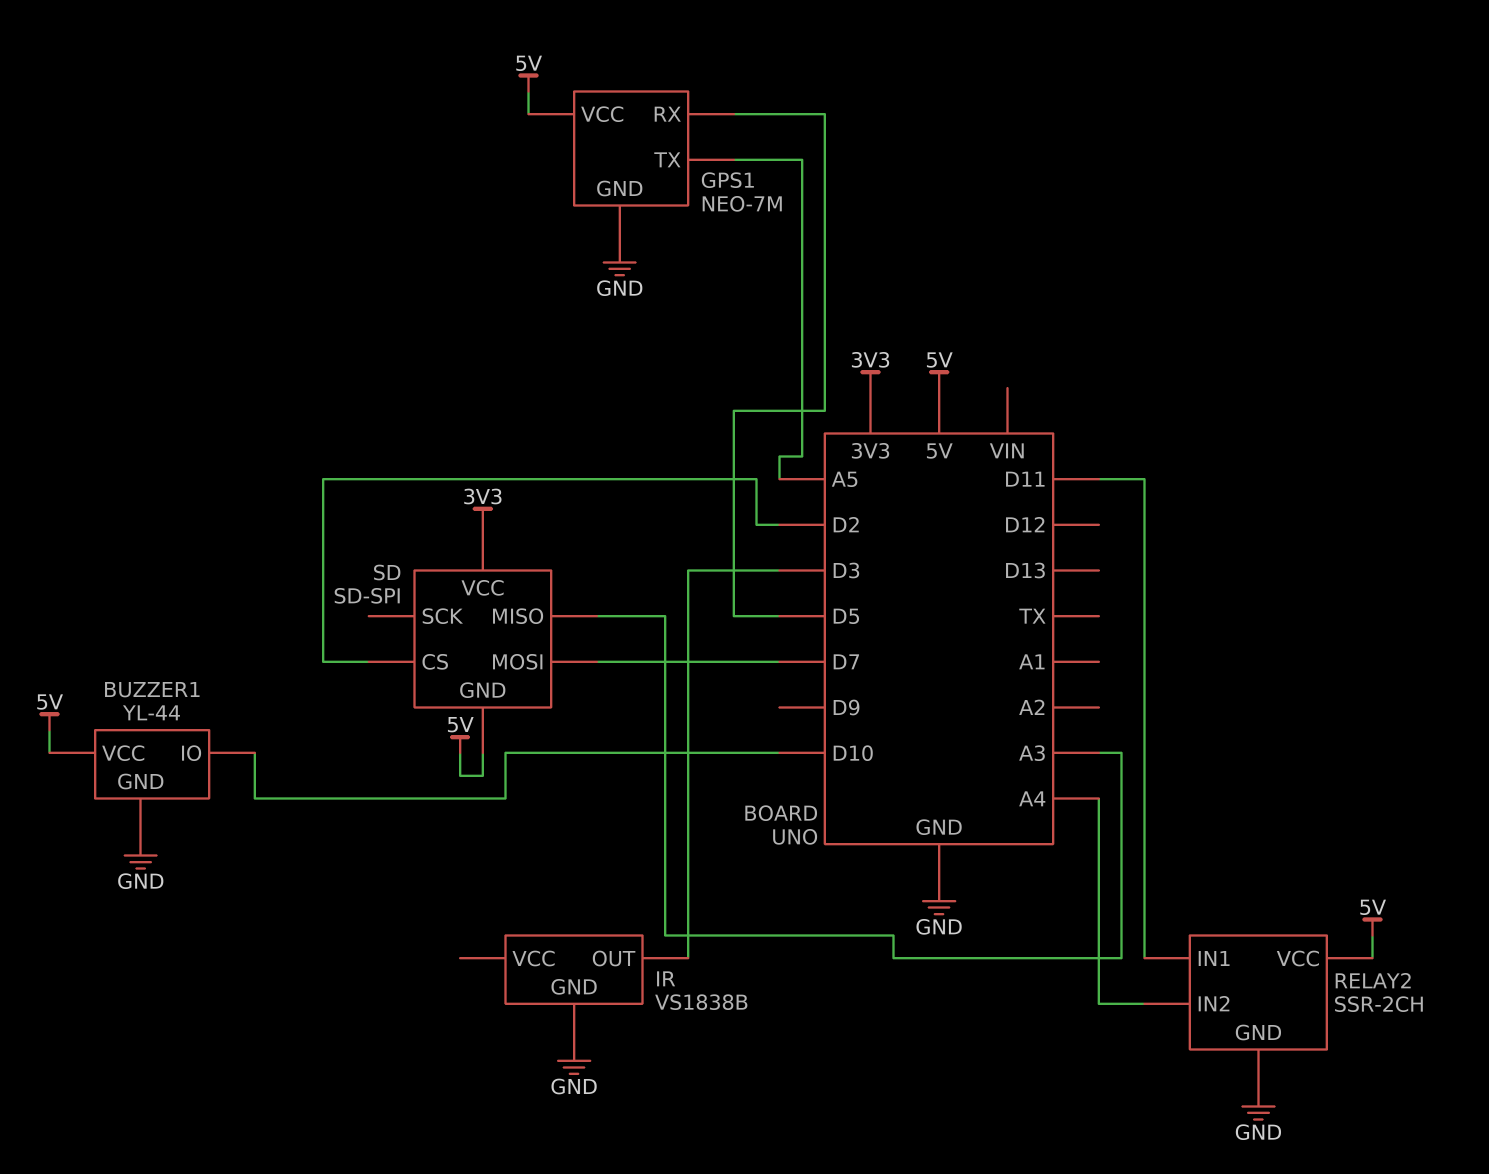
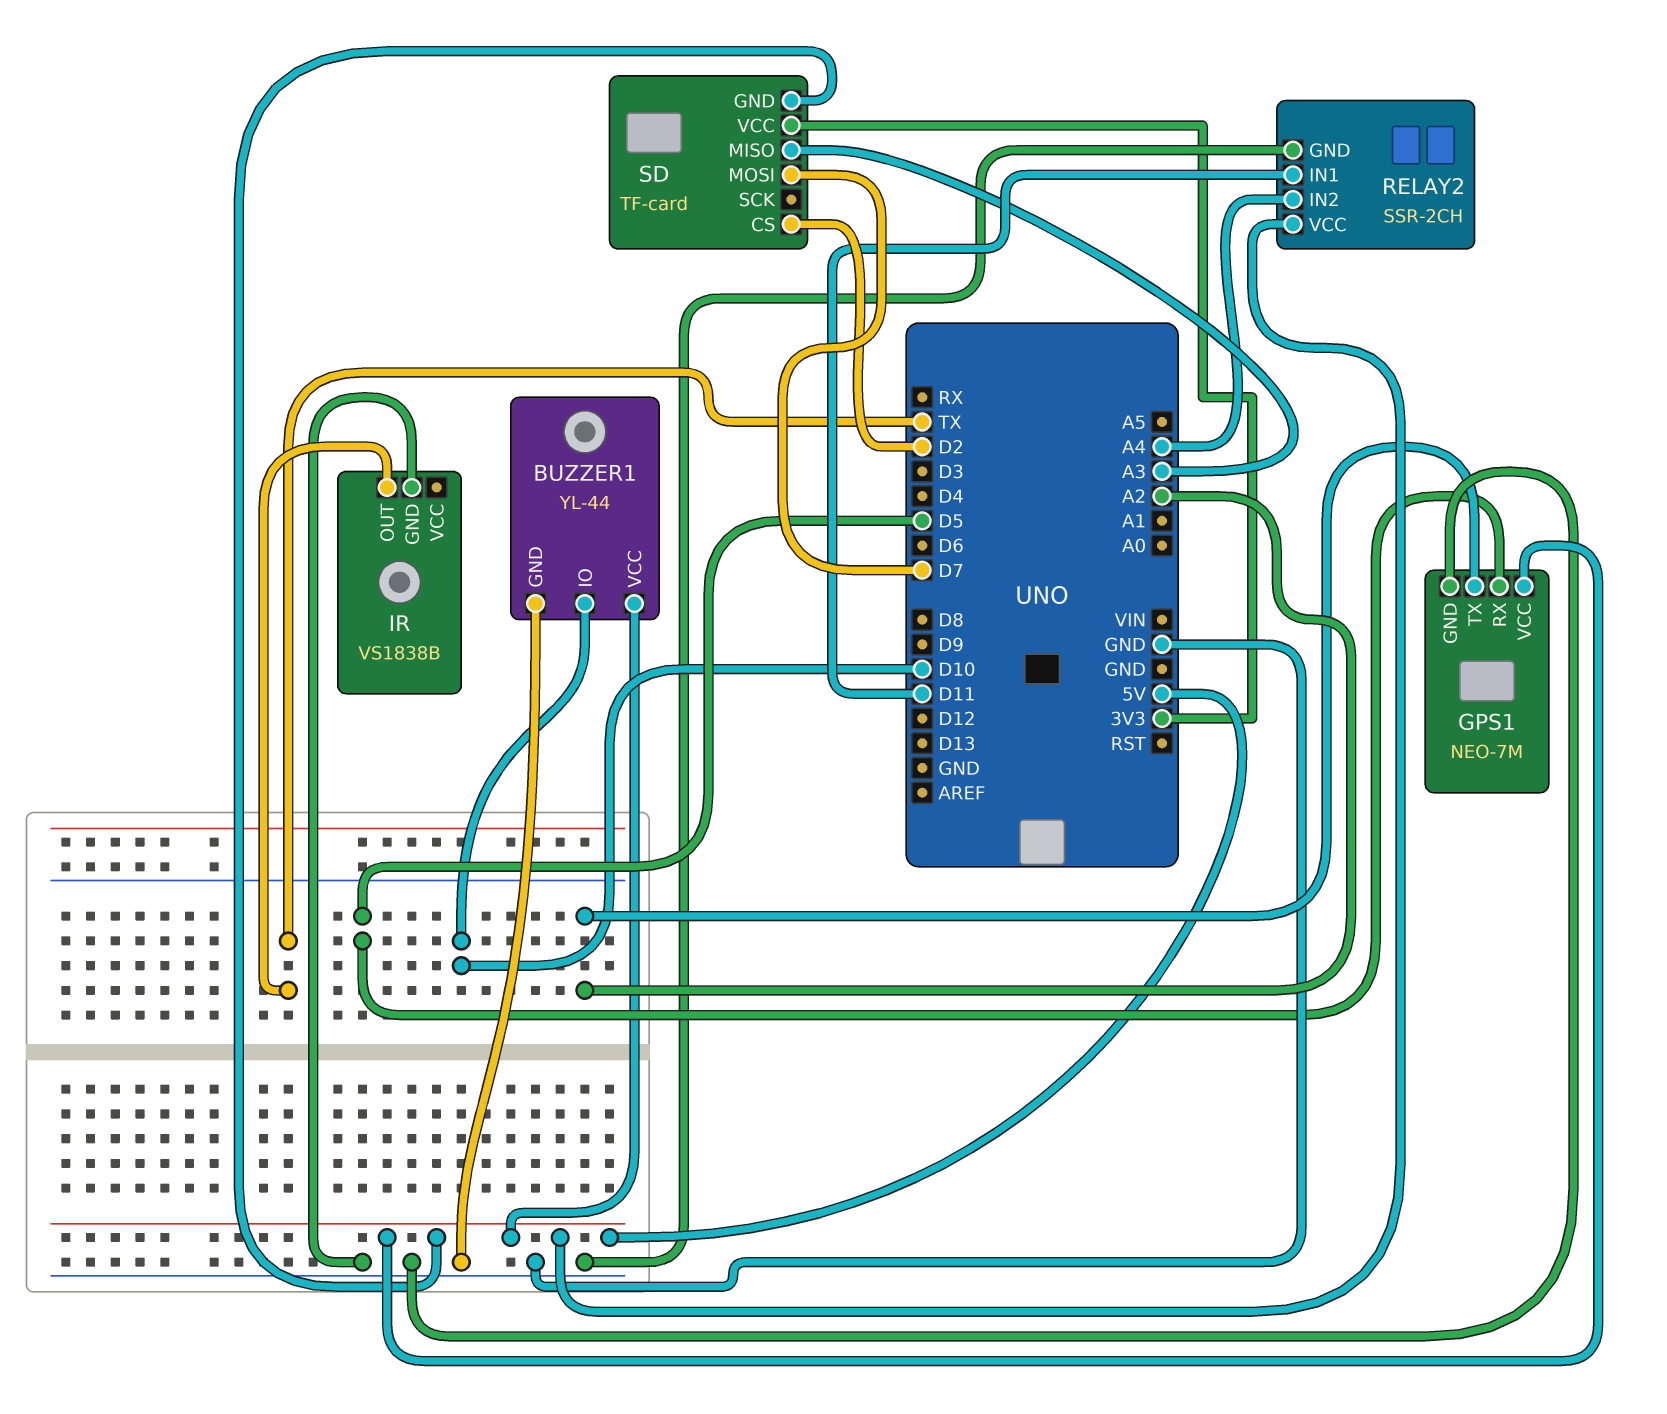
GPS1 pin TX: A5 -> A2
IR pin OUT: D3 -> TX
SD: SD-SPI -> TF-card

